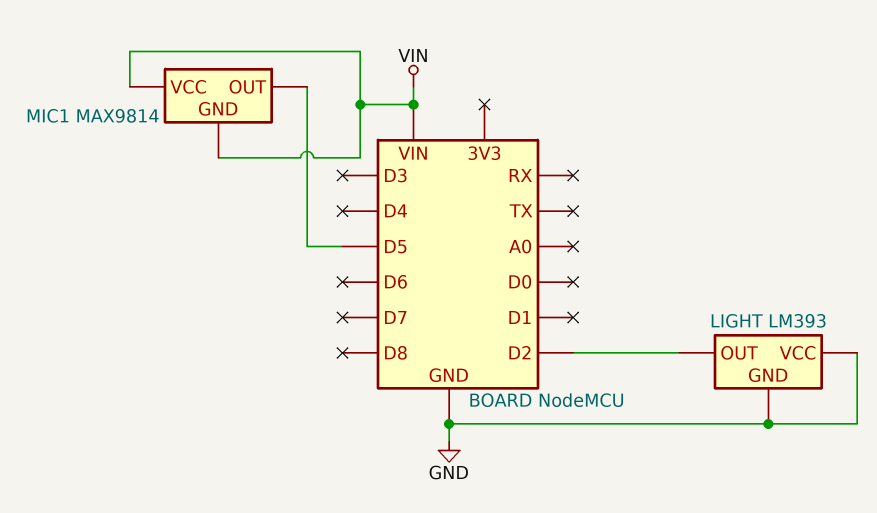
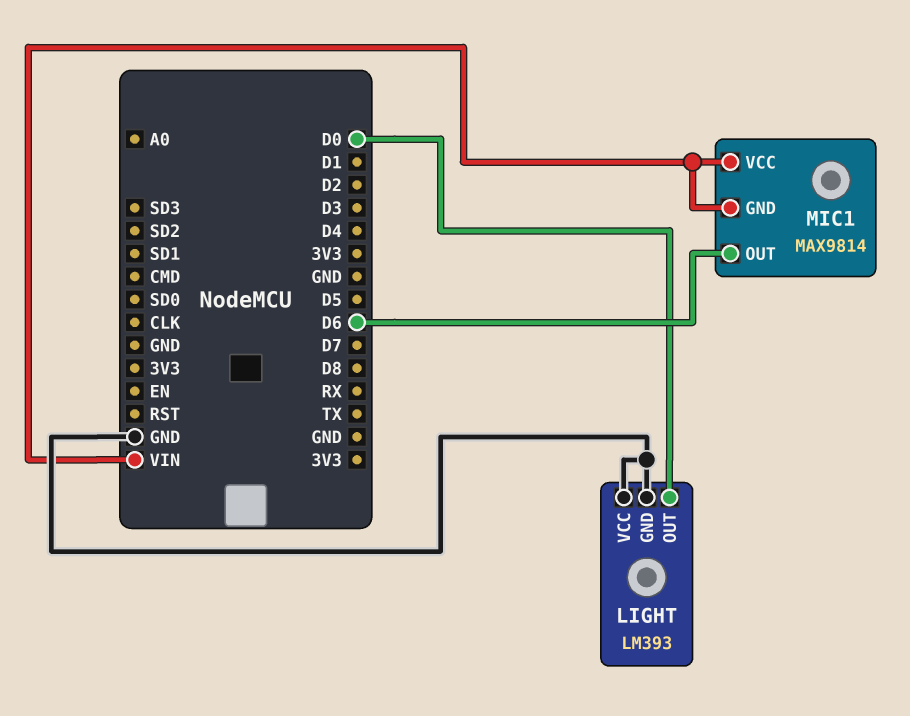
LIGHT pin OUT: D2 -> D0
MIC1 pin OUT: D5 -> D6

